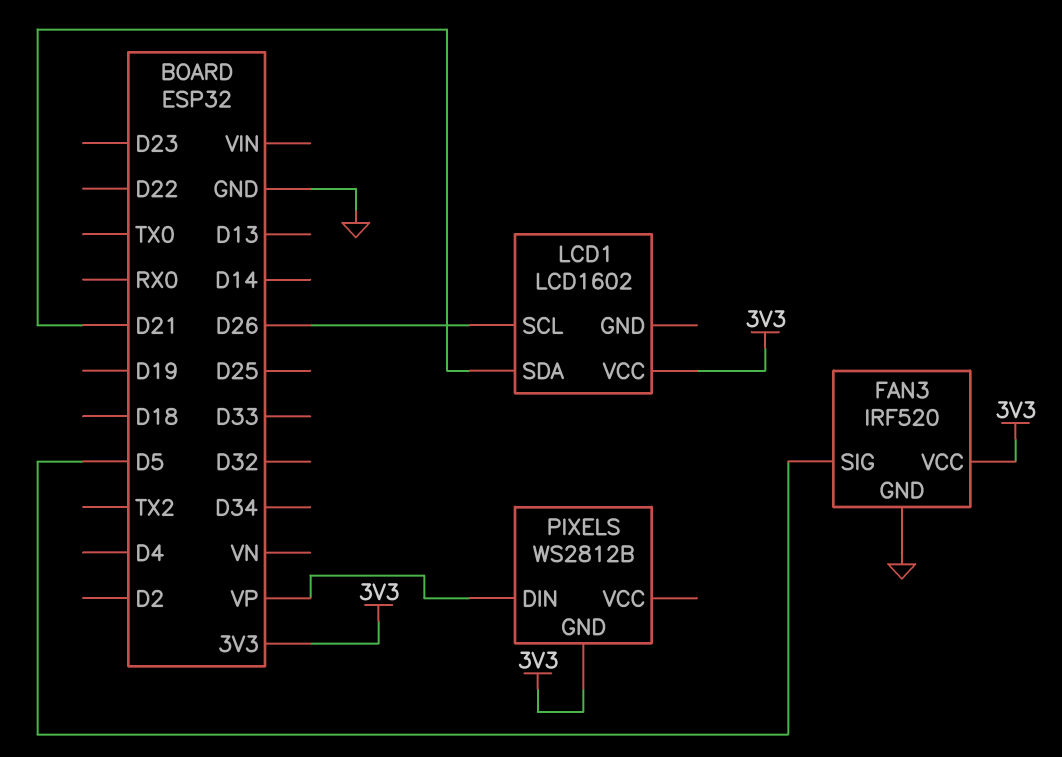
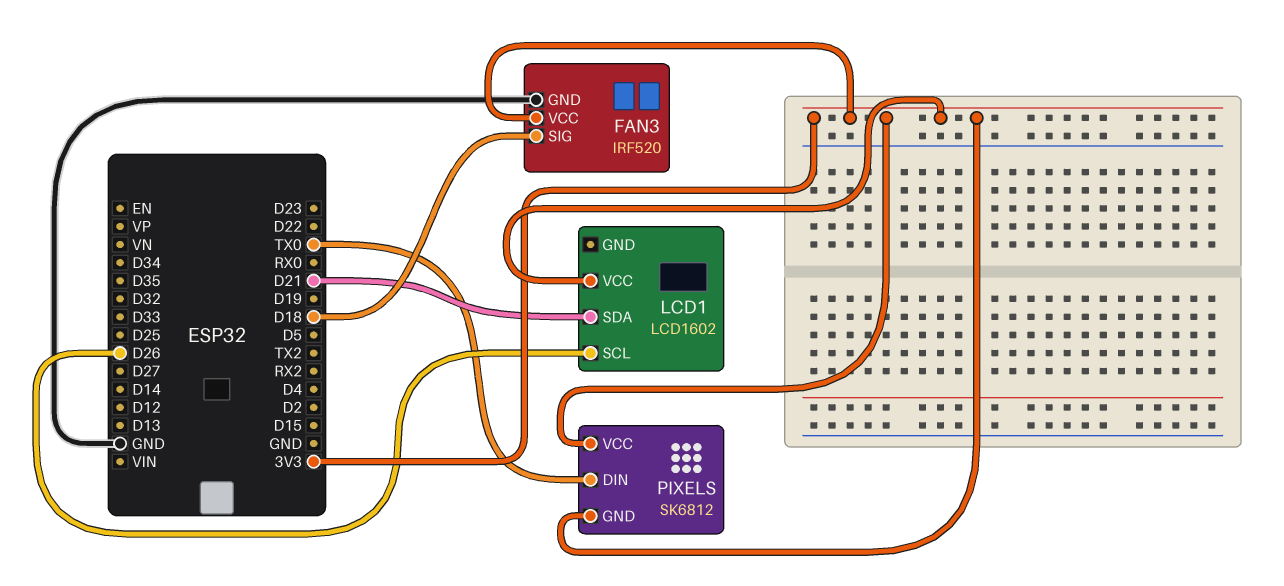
FAN3 pin SIG: D5 -> D18
PIXELS: WS2812B -> SK6812
PIXELS pin DIN: VP -> TX0
PIXELS pin VCC: none -> 3V3

